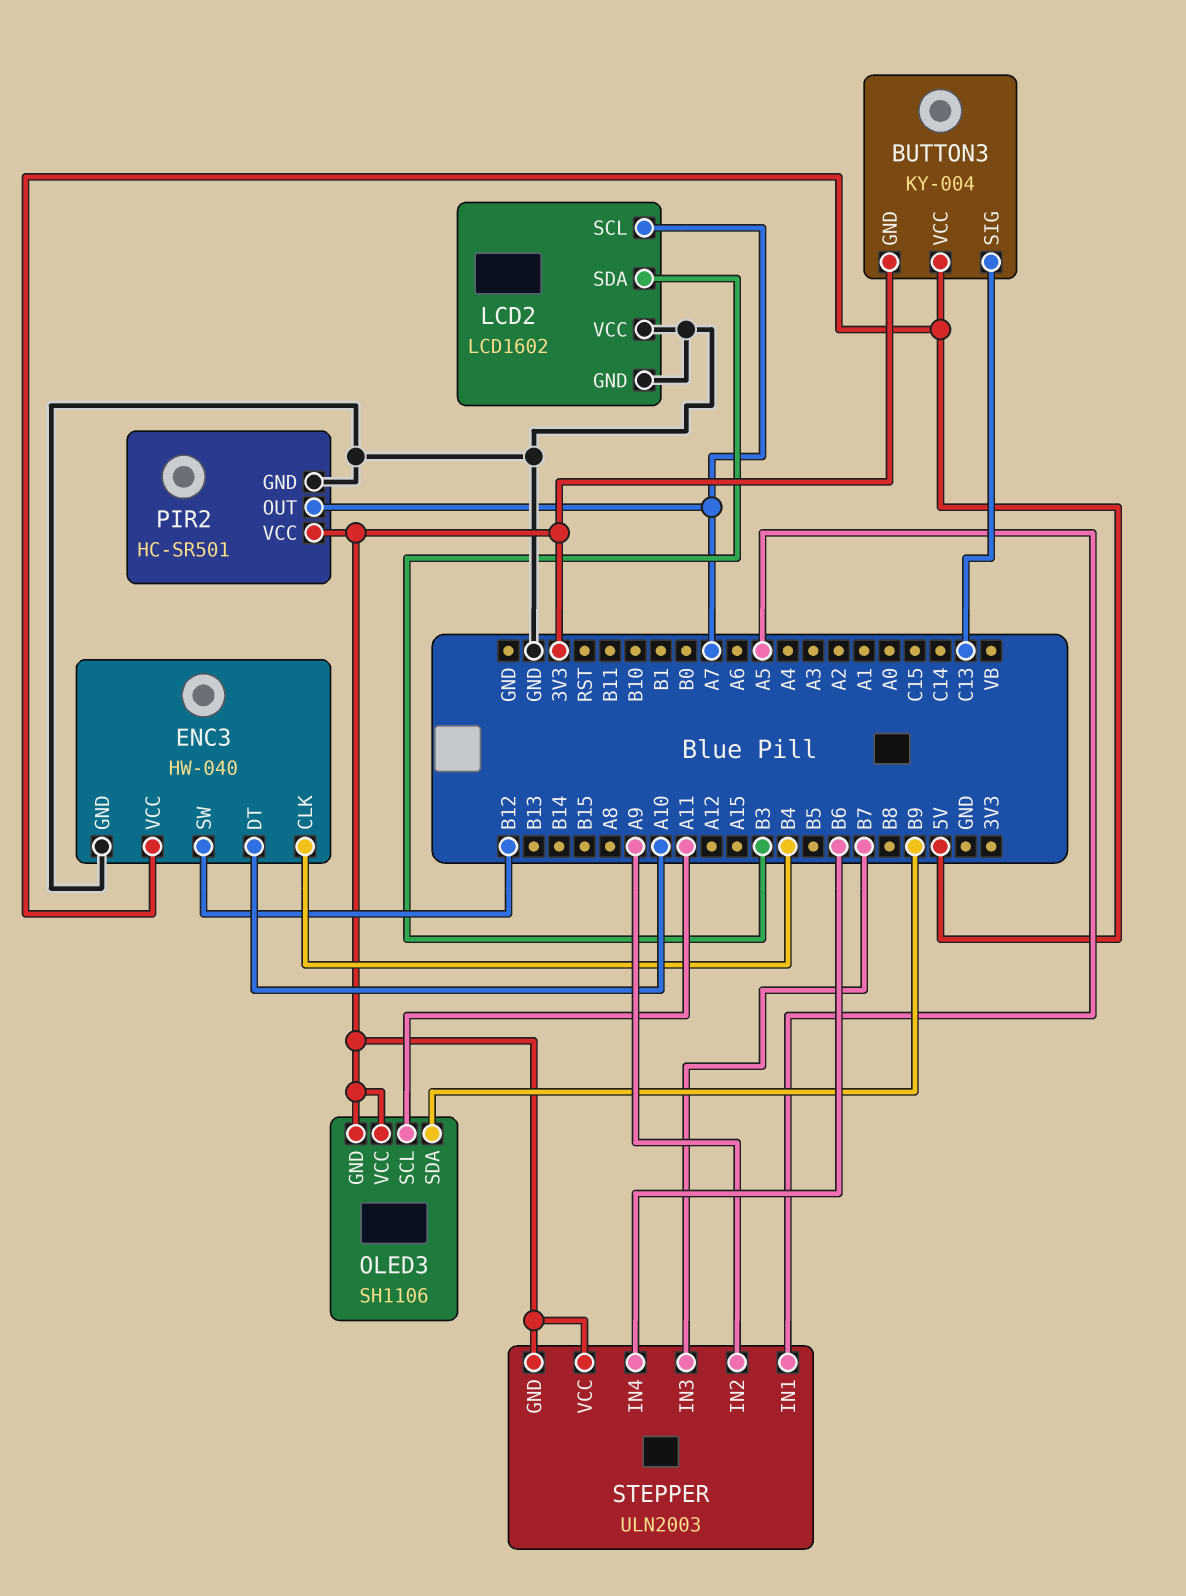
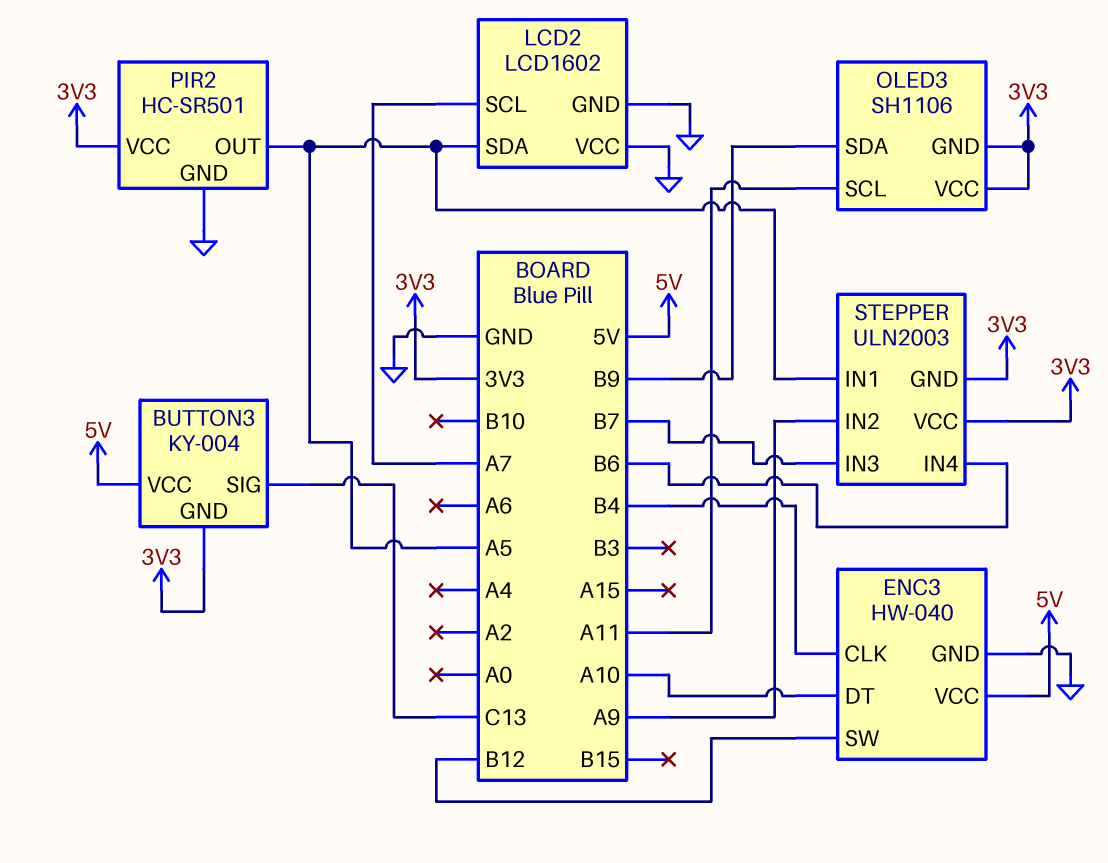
LCD2 pin SDA: B3 -> A5
PIR2 pin OUT: A7 -> A5

